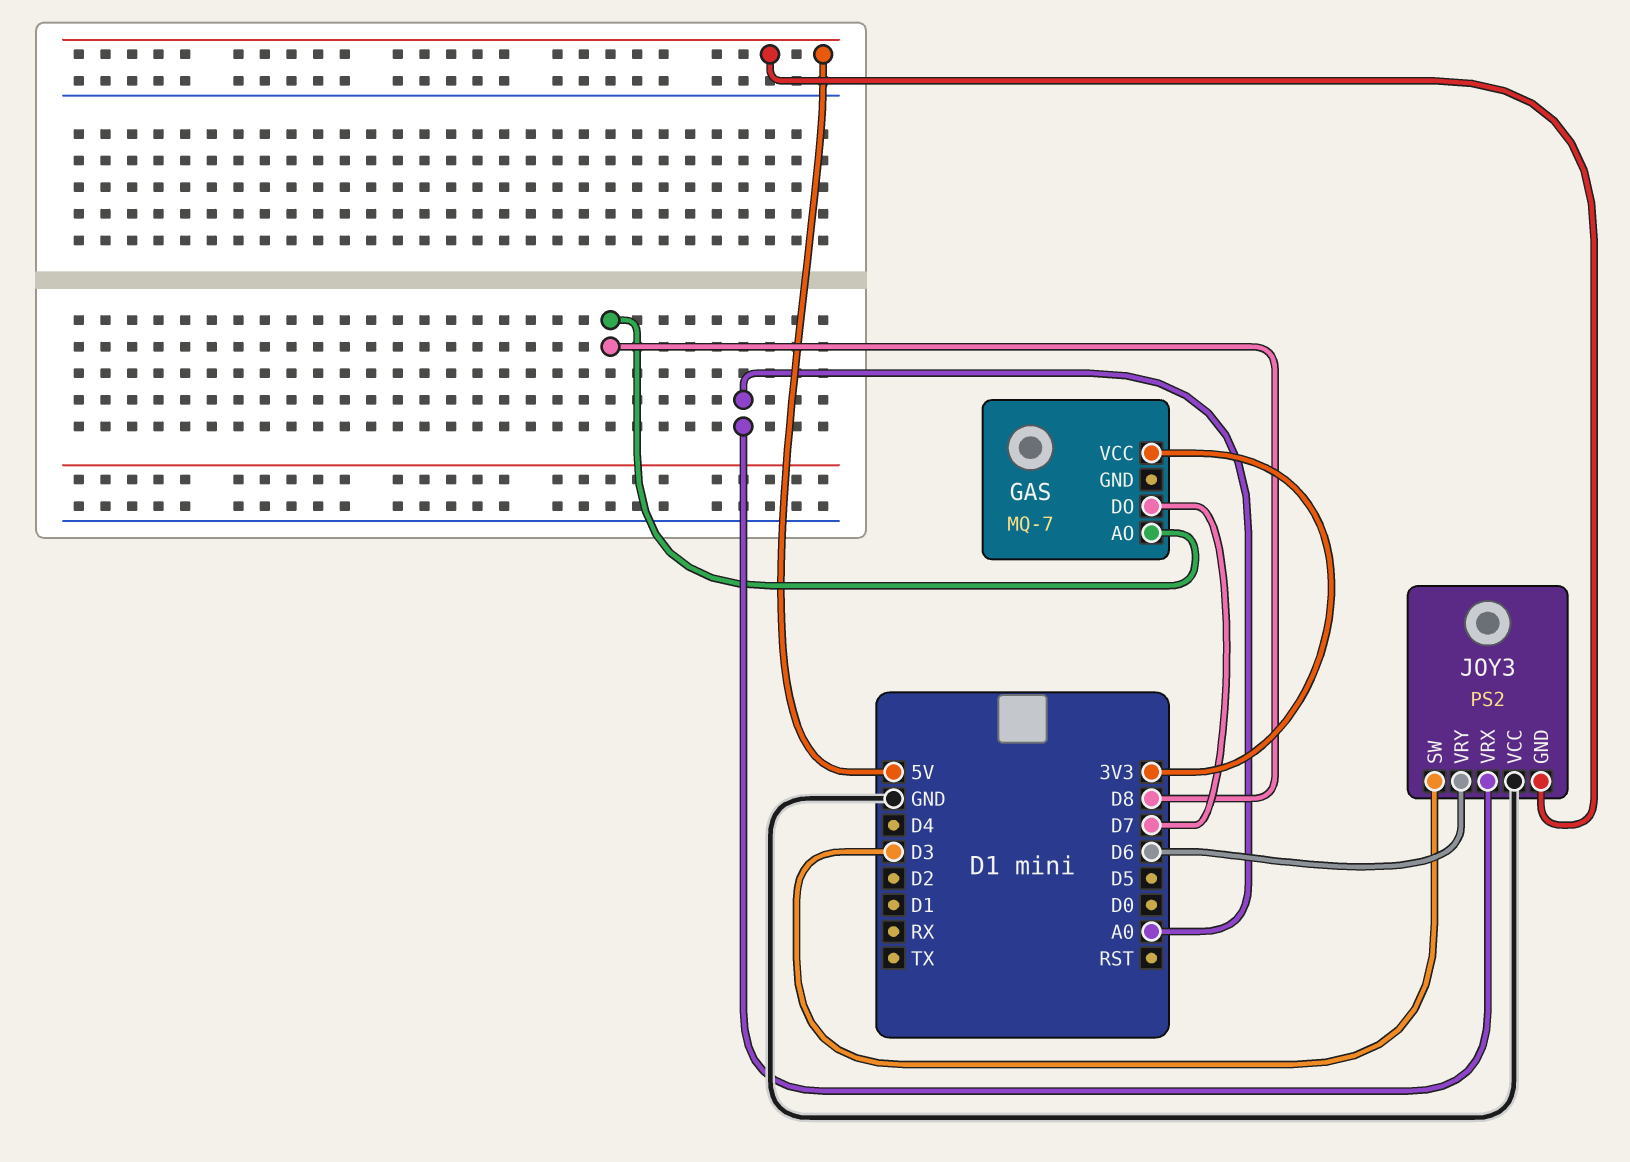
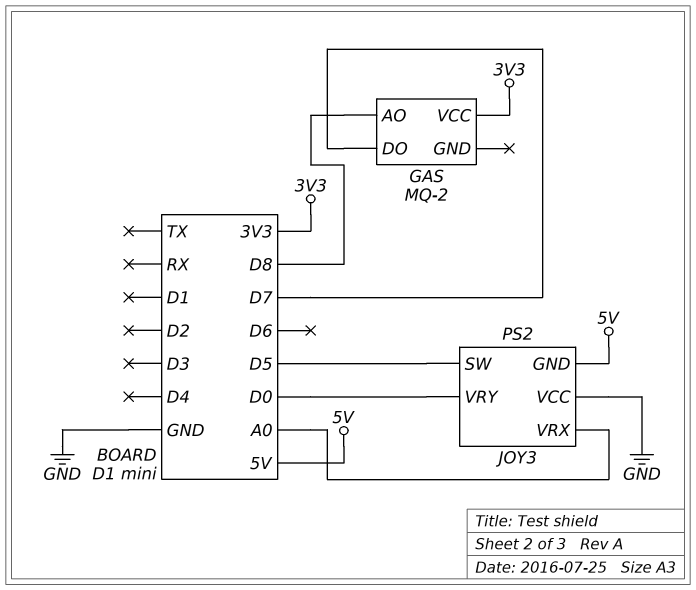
GAS: MQ-7 -> MQ-2
JOY3 pin SW: D3 -> D5
JOY3 pin VRY: D6 -> D0

